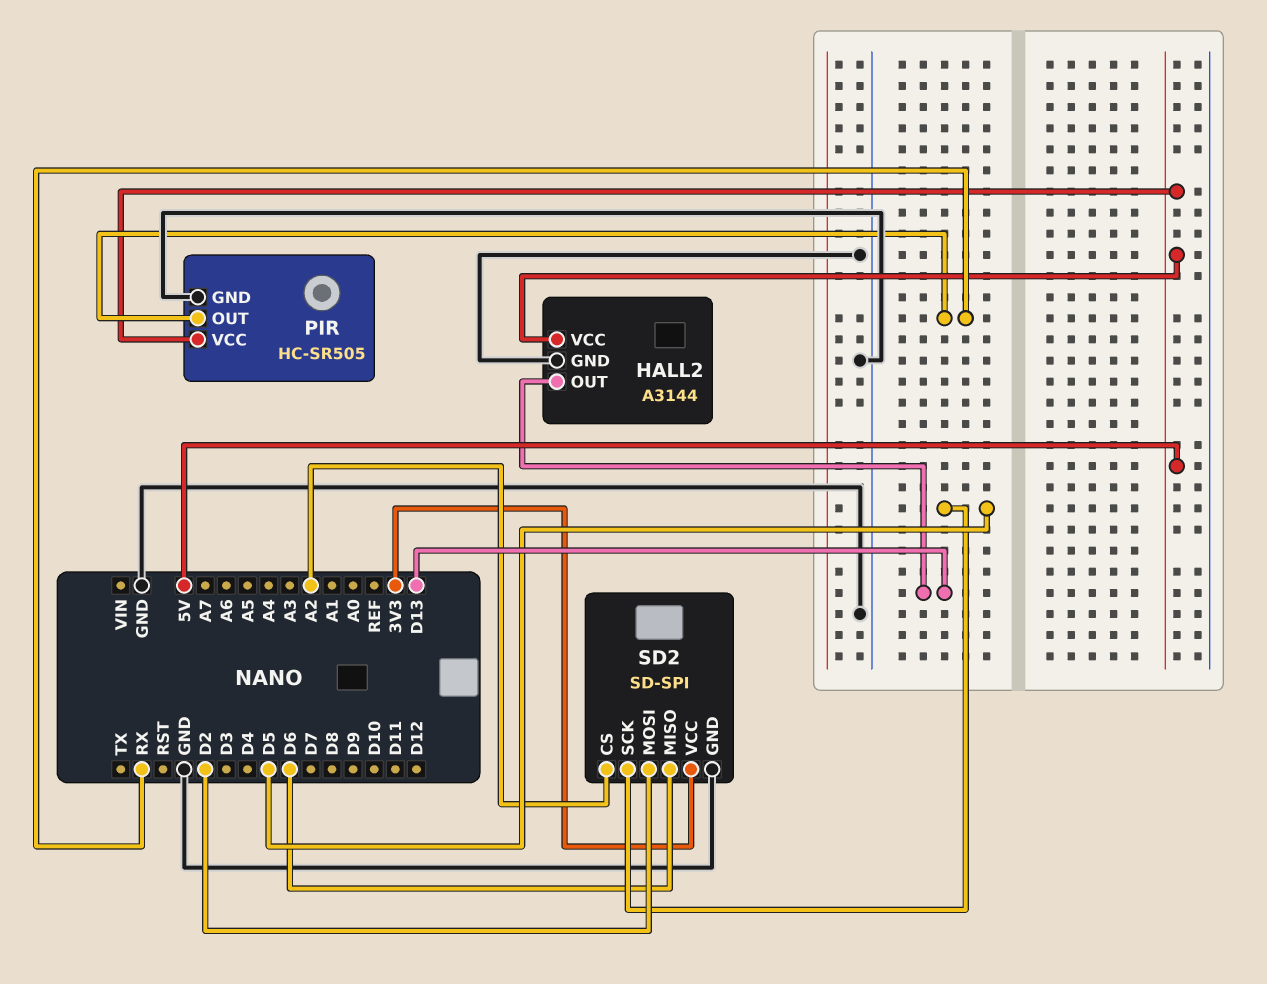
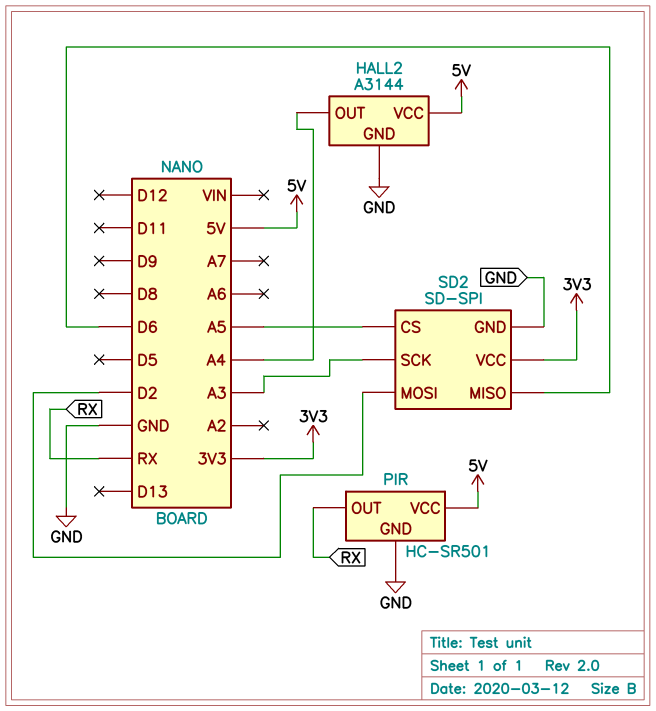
HALL2 pin OUT: D13 -> A4
PIR: HC-SR505 -> HC-SR501
SD2 pin CS: A2 -> A5
SD2 pin SCK: D5 -> A3

